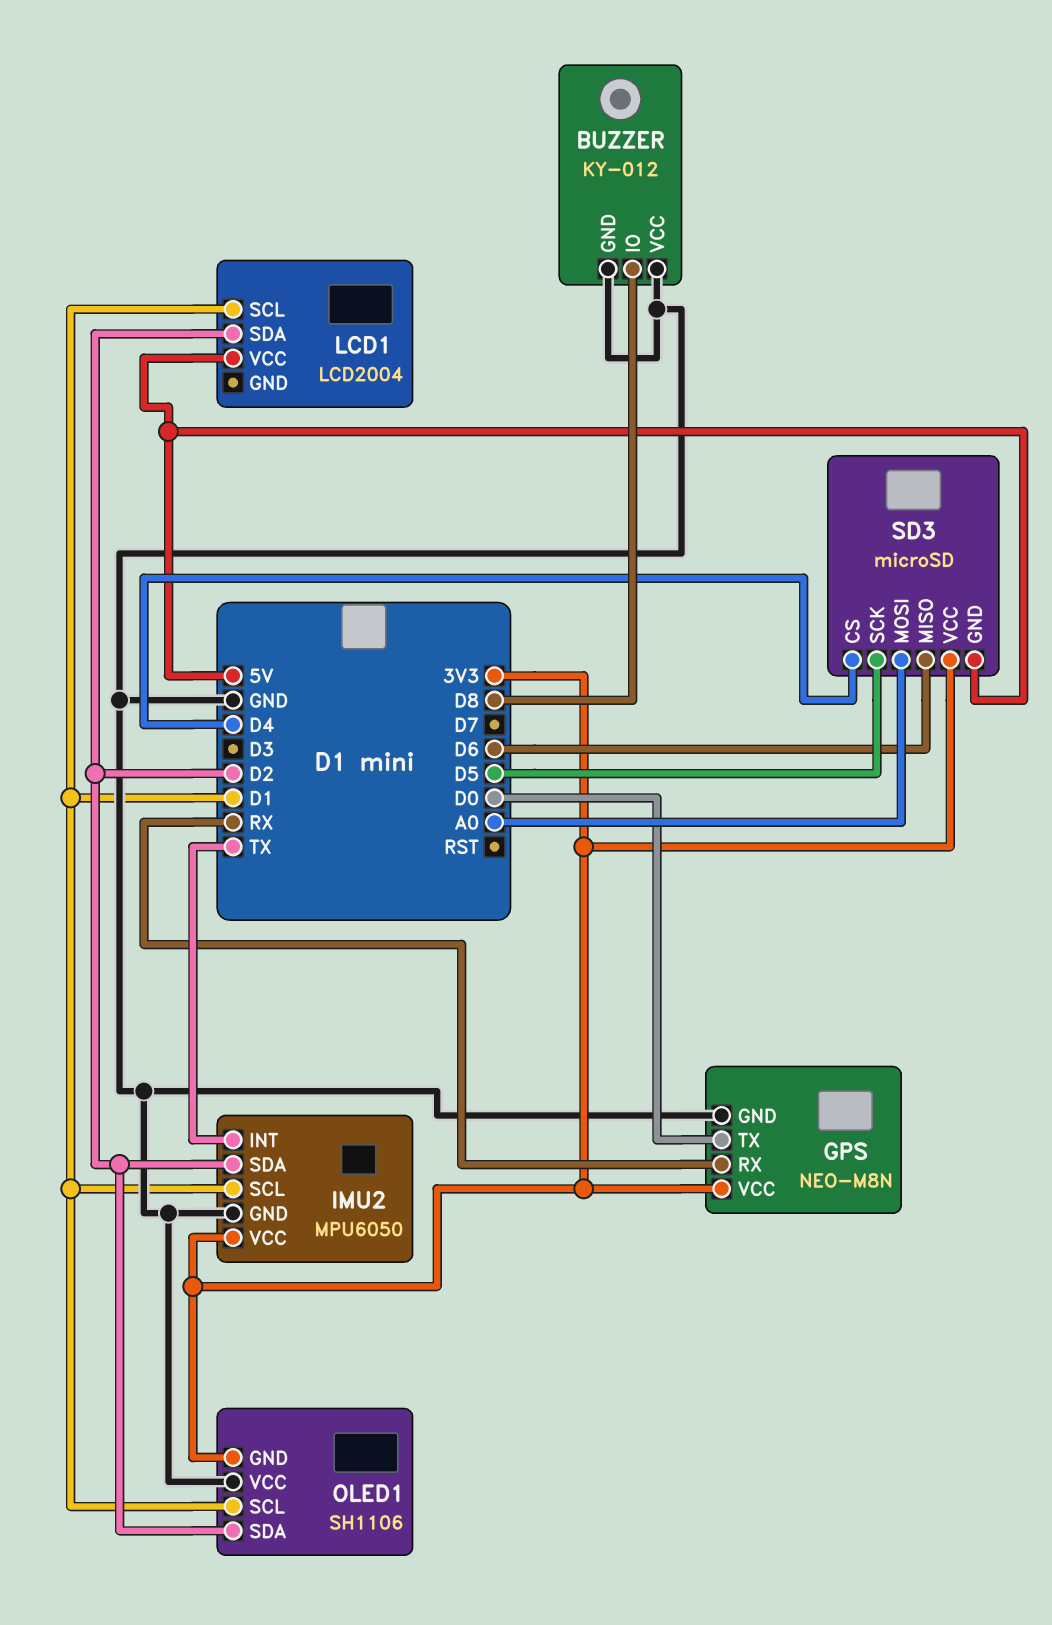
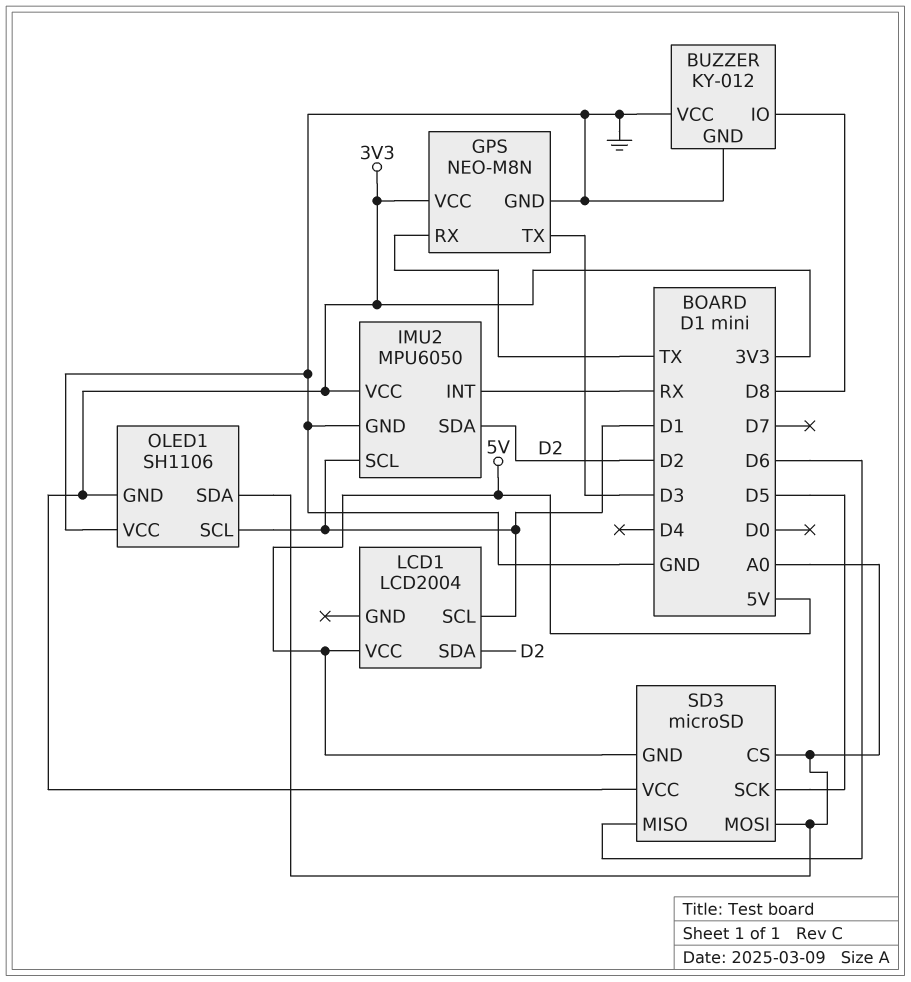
GPS pin RX: RX -> TX
GPS pin TX: D0 -> D3
IMU2 pin INT: TX -> RX
OLED1 pin SDA: D2 -> A0
SD3 pin CS: D4 -> A0

